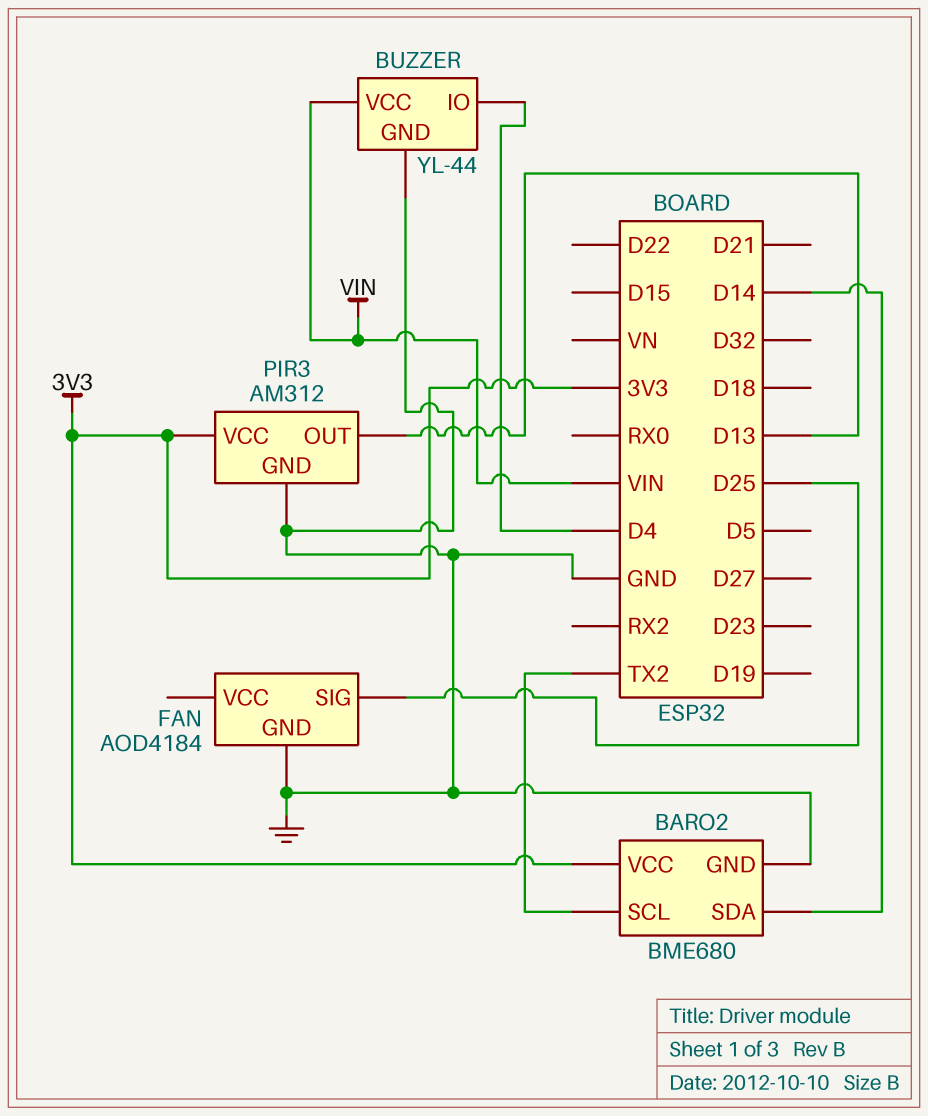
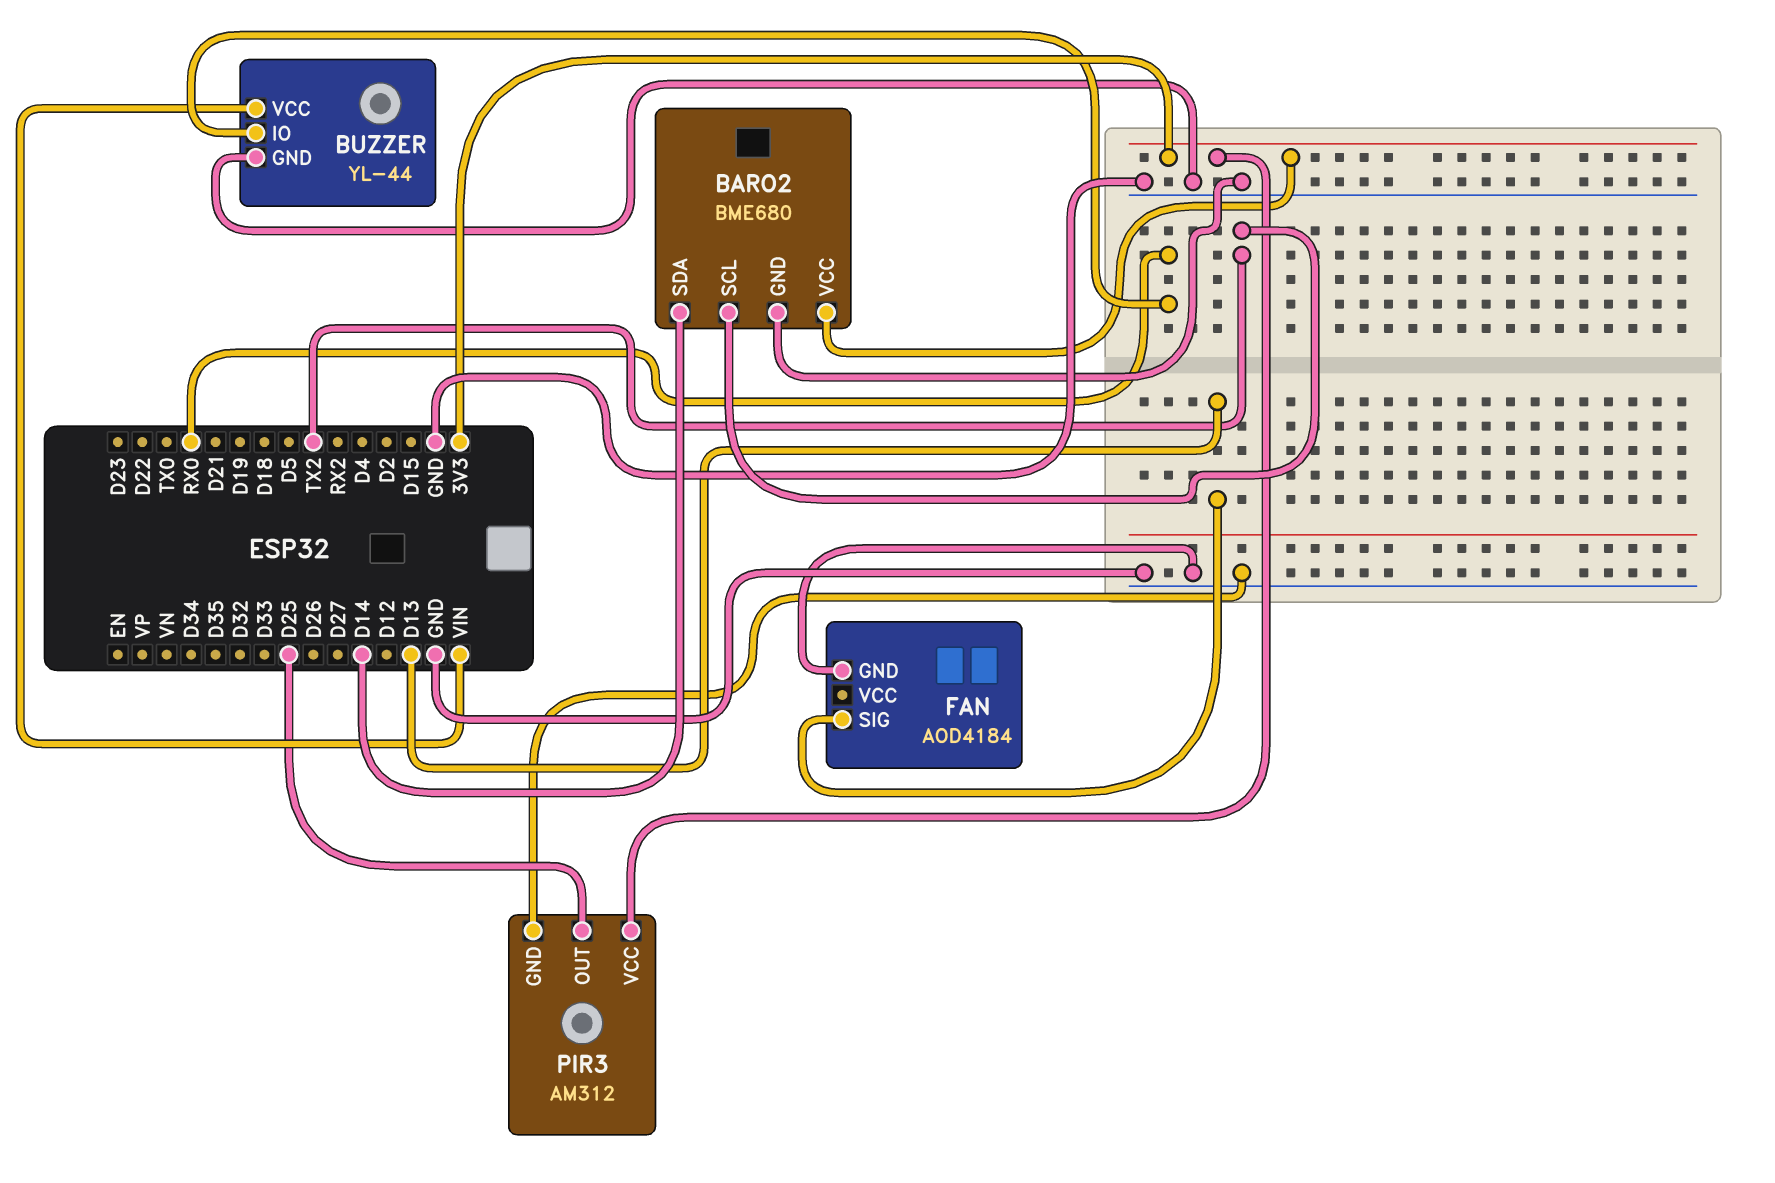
BUZZER pin IO: D4 -> RX0
FAN pin SIG: D25 -> D13
PIR3 pin OUT: D13 -> D25

